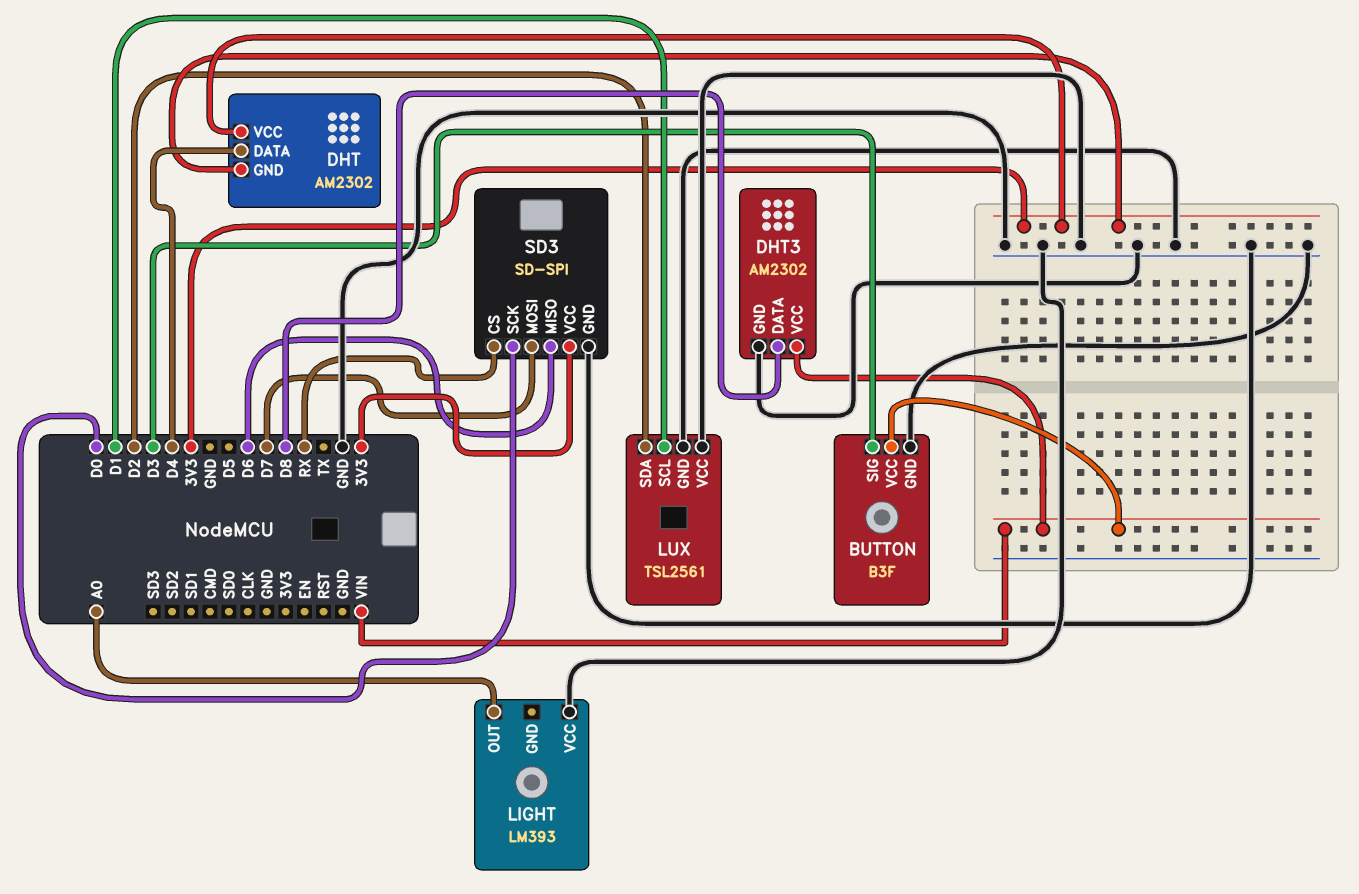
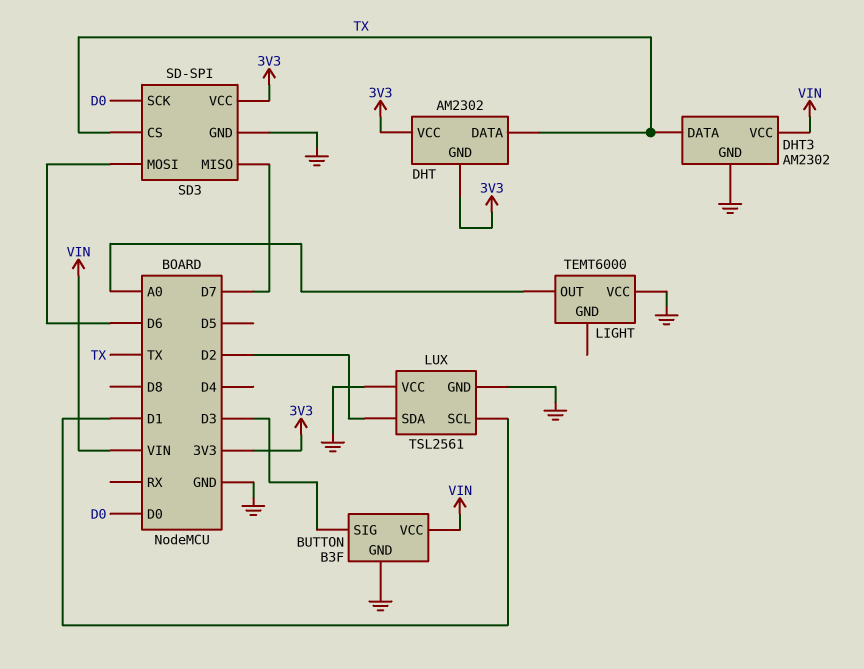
DHT pin DATA: D4 -> TX
DHT3 pin DATA: D8 -> TX
LIGHT: LM393 -> TEMT6000
SD3 pin CS: RX -> TX
SD3 pin MISO: D6 -> D7
SD3 pin MOSI: D7 -> D6

